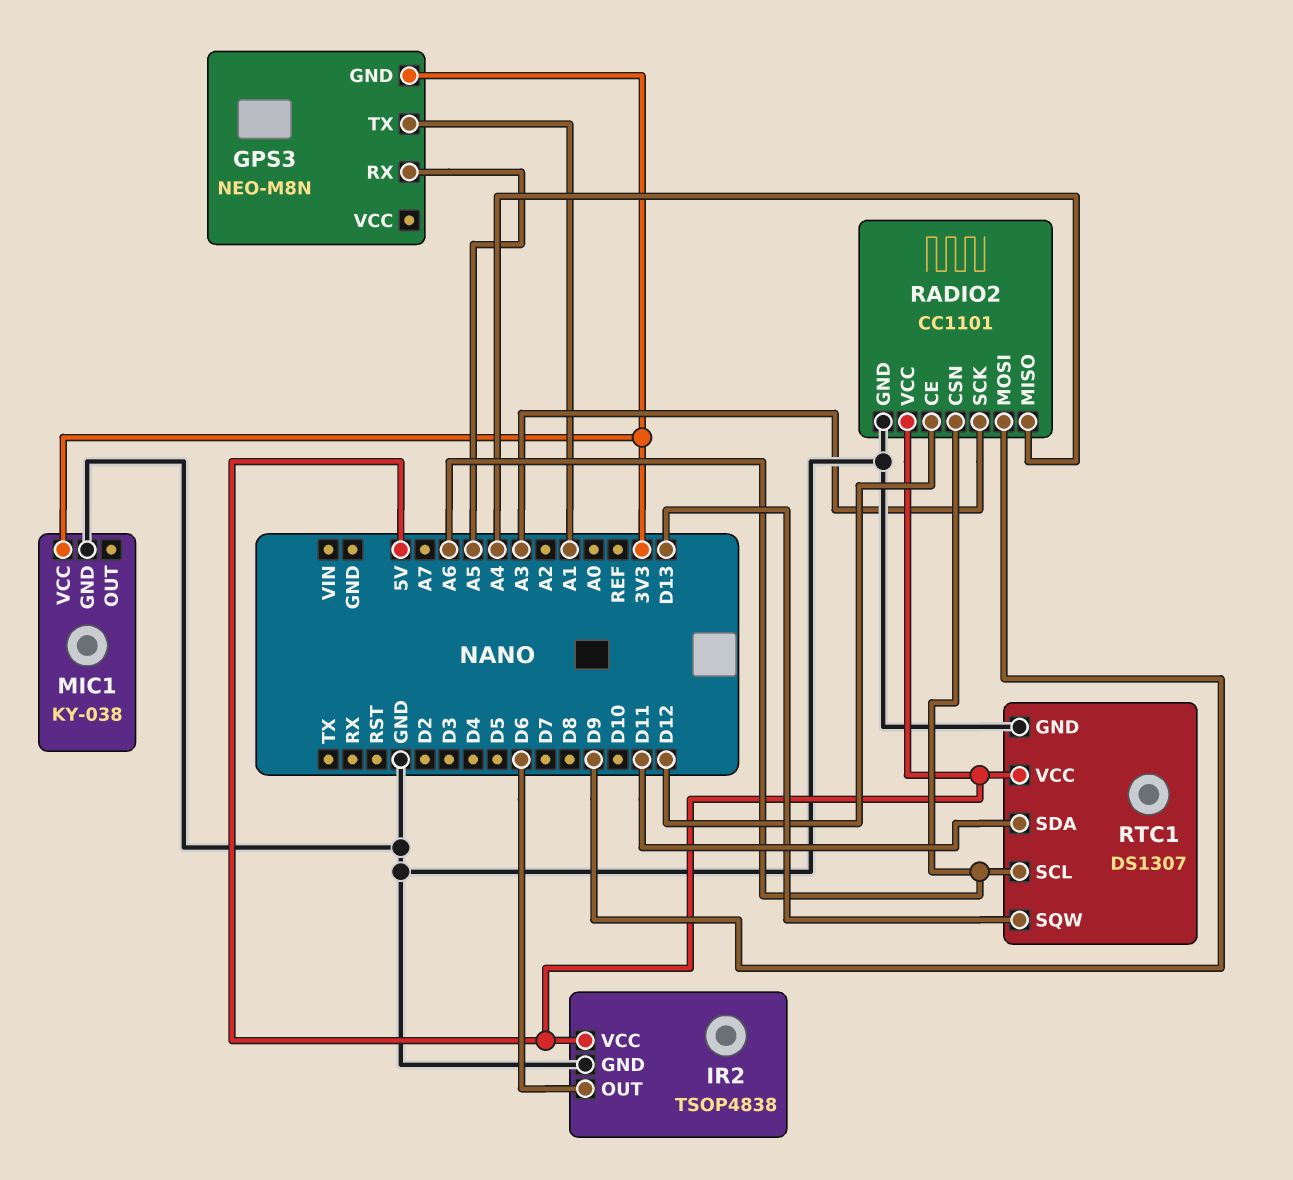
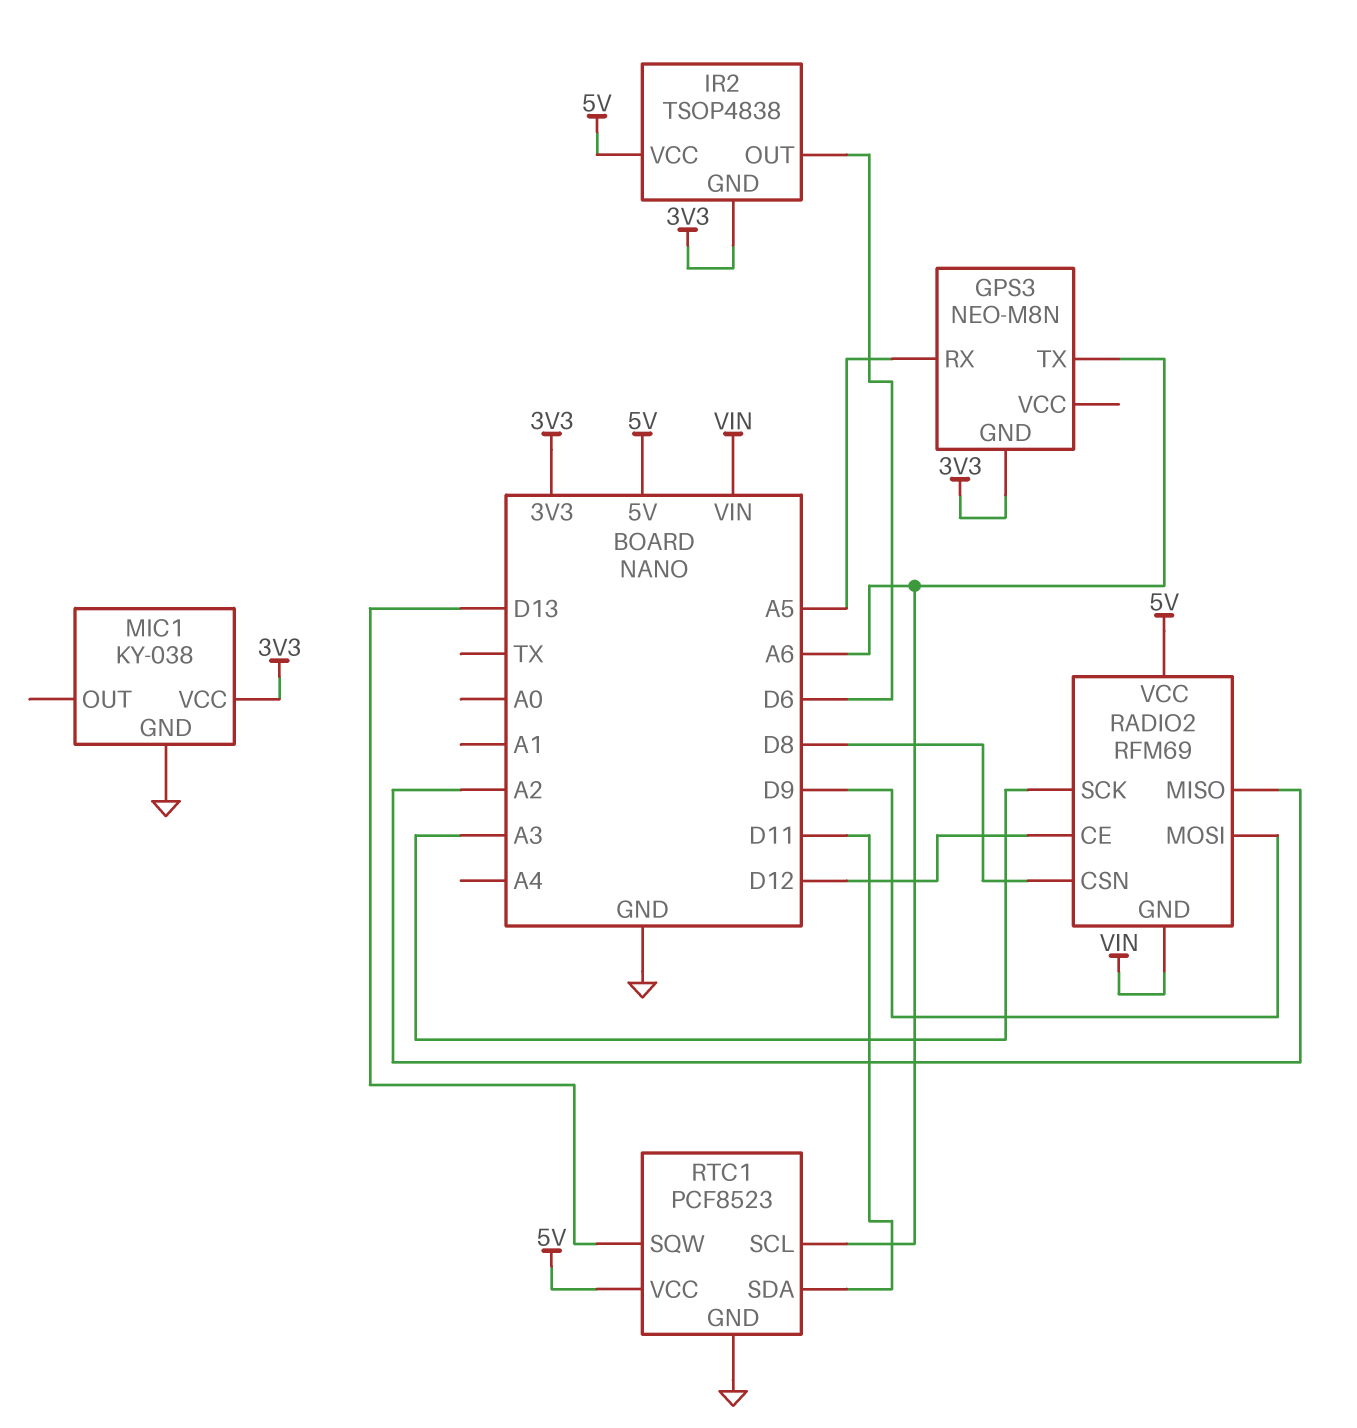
GPS3 pin TX: A1 -> A6
IR2 pin GND: GND -> 3V3
RADIO2: CC1101 -> RFM69
RADIO2 pin CSN: A6 -> D8
RADIO2 pin GND: GND -> VIN
RADIO2 pin MISO: A4 -> A2
RTC1: DS1307 -> PCF8523

